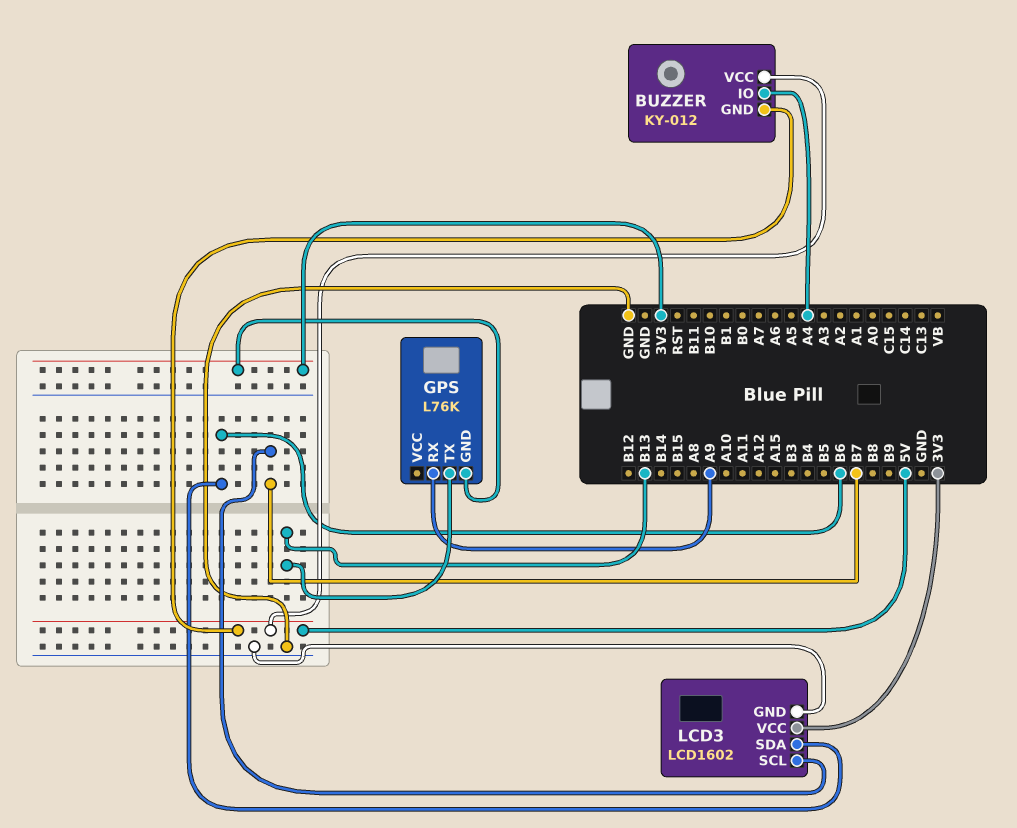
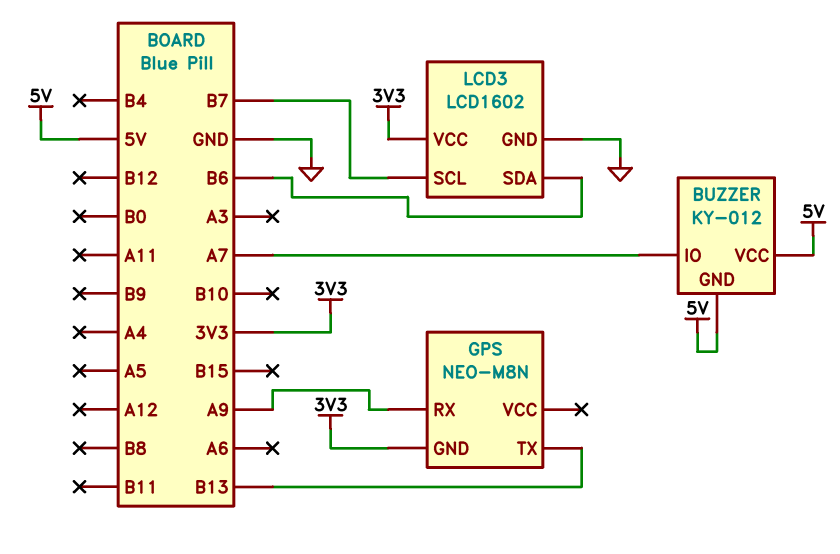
BUZZER pin IO: A4 -> A7
GPS: L76K -> NEO-M8N

